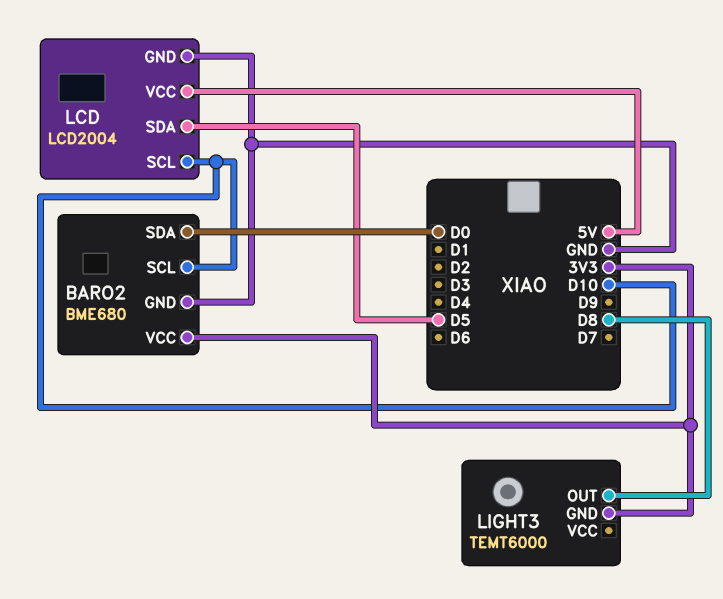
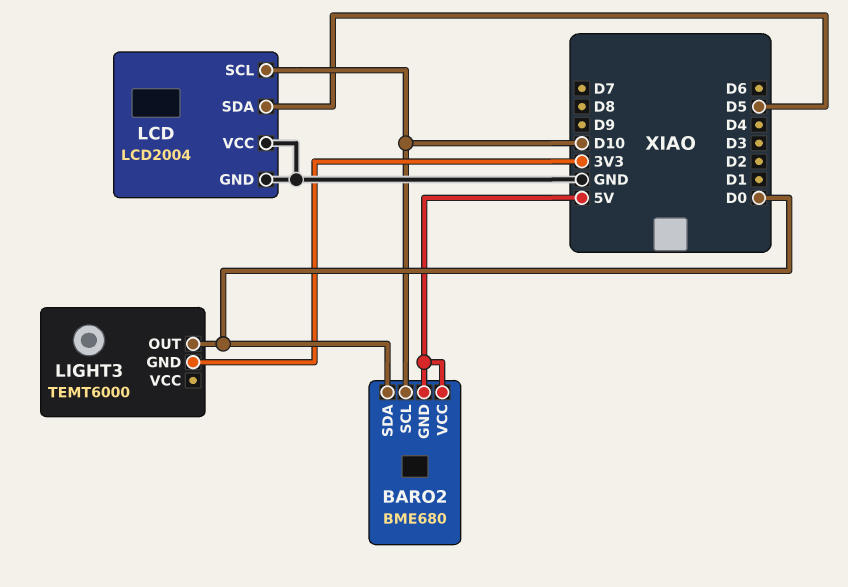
BARO2 pin GND: GND -> 5V
BARO2 pin VCC: 3V3 -> 5V
LCD pin VCC: 5V -> GND
LIGHT3 pin OUT: D8 -> D0

